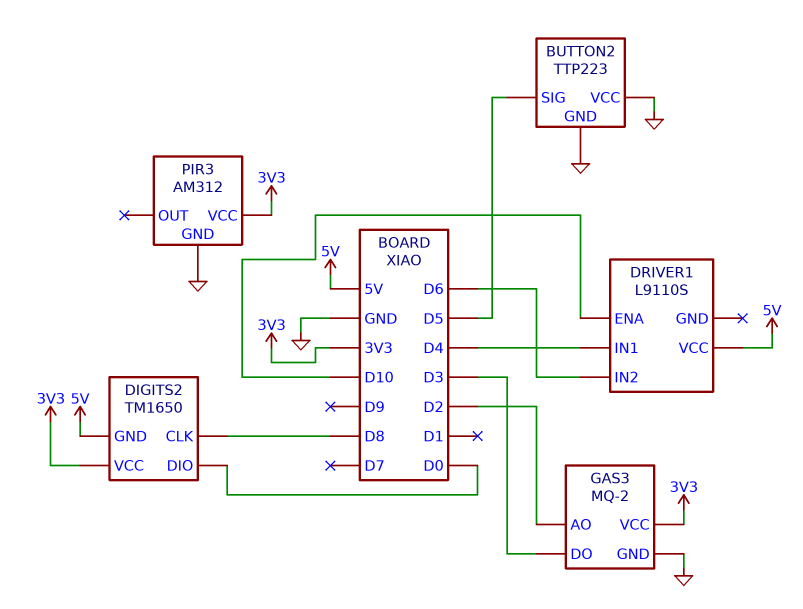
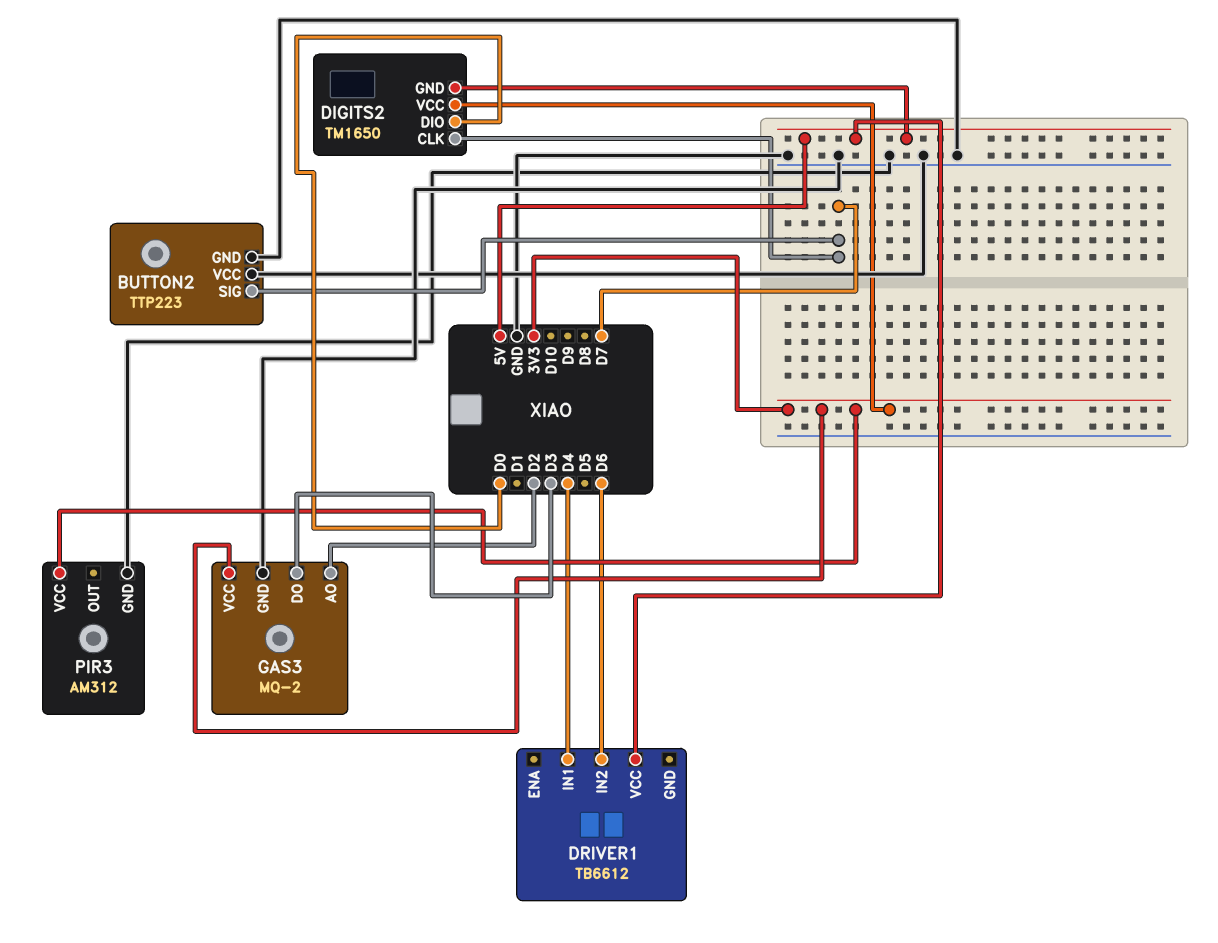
BUTTON2 pin SIG: D5 -> D7
DIGITS2 pin CLK: D8 -> D7
DRIVER1: L9110S -> TB6612
DRIVER1 pin ENA: D10 -> none

